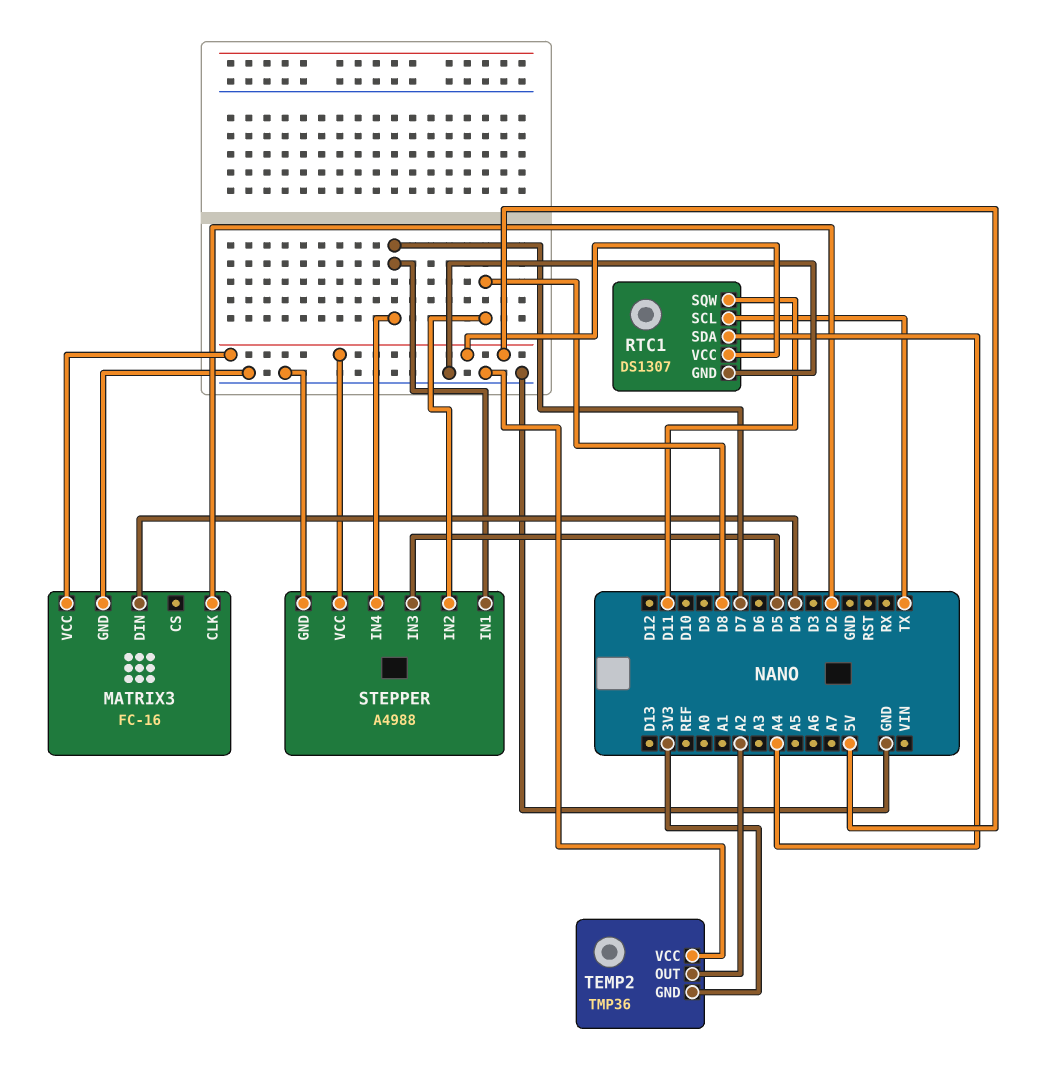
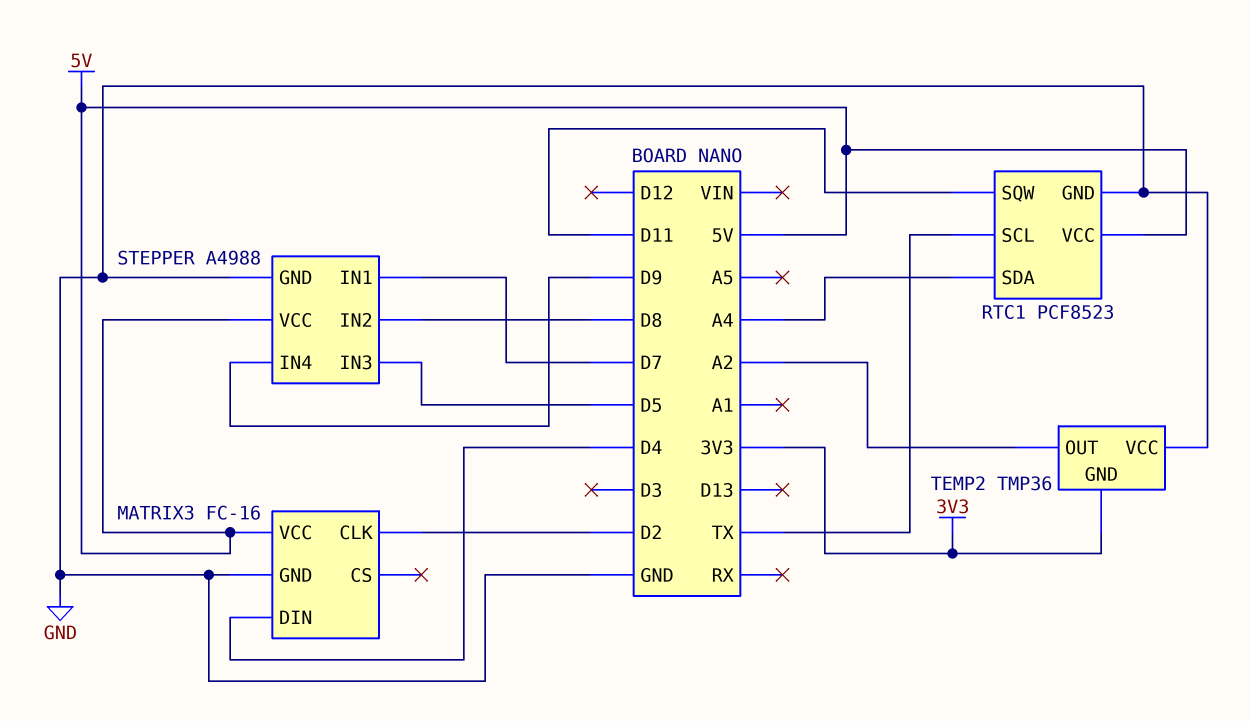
RTC1: DS1307 -> PCF8523
STEPPER pin IN4: D7 -> D9

